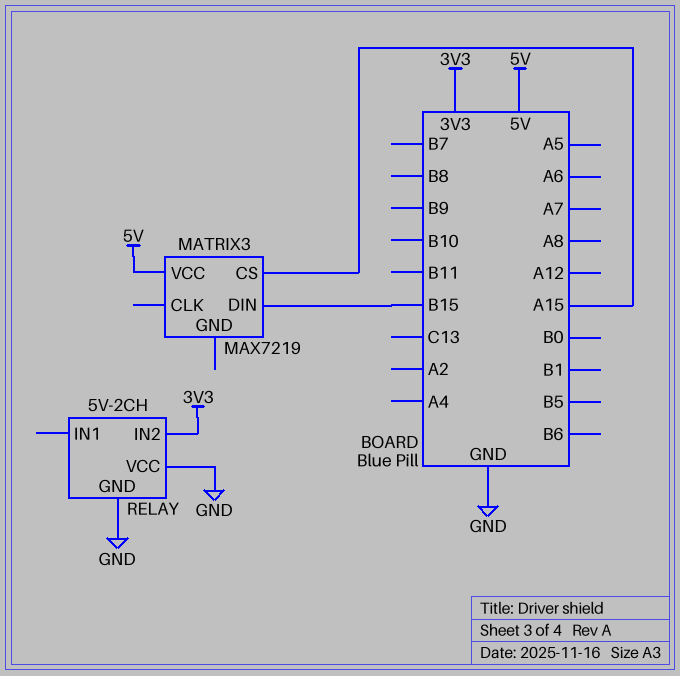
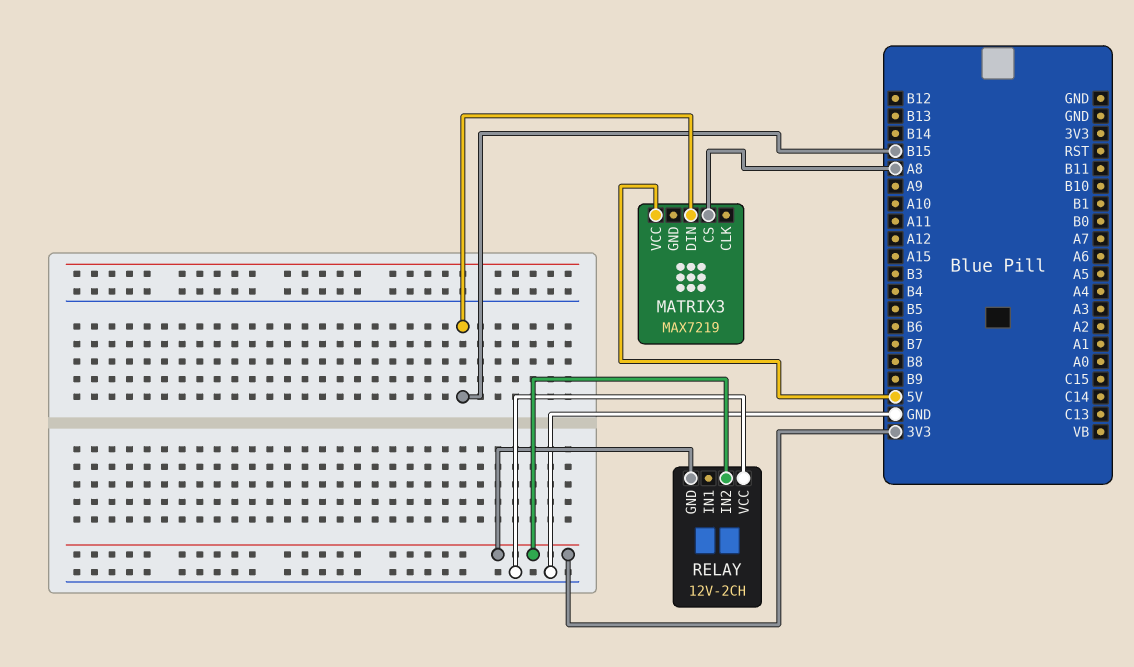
MATRIX3 pin CS: A15 -> A8
RELAY: 5V-2CH -> 12V-2CH
RELAY pin GND: GND -> 3V3

